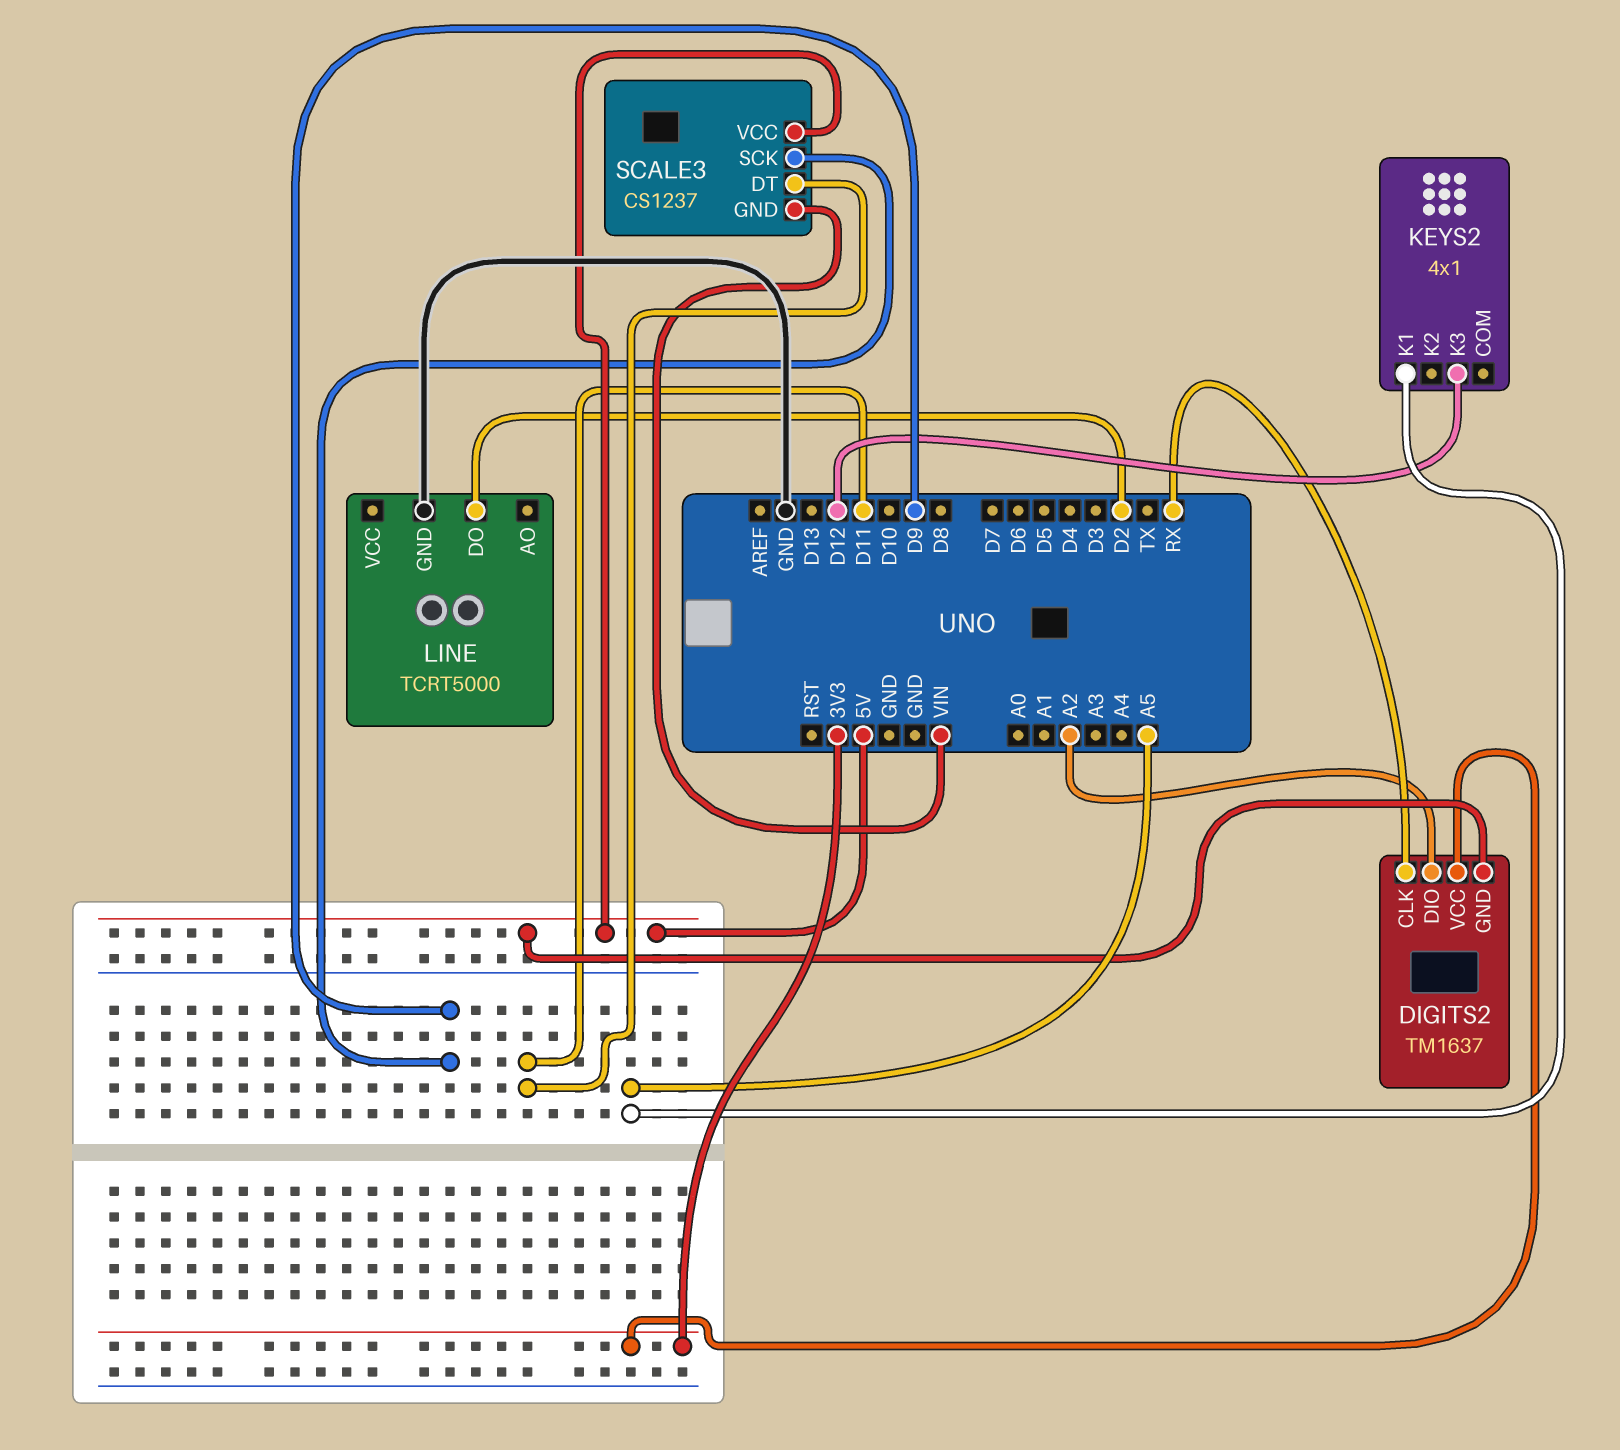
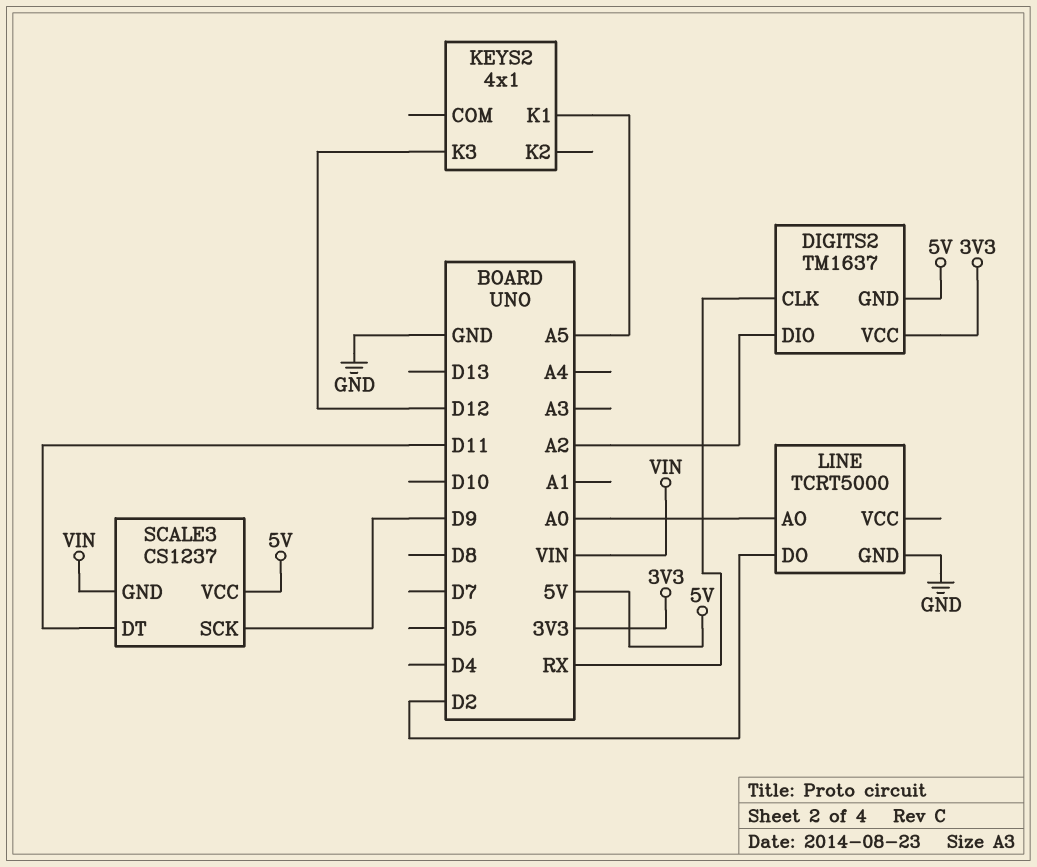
LINE pin AO: none -> A0

